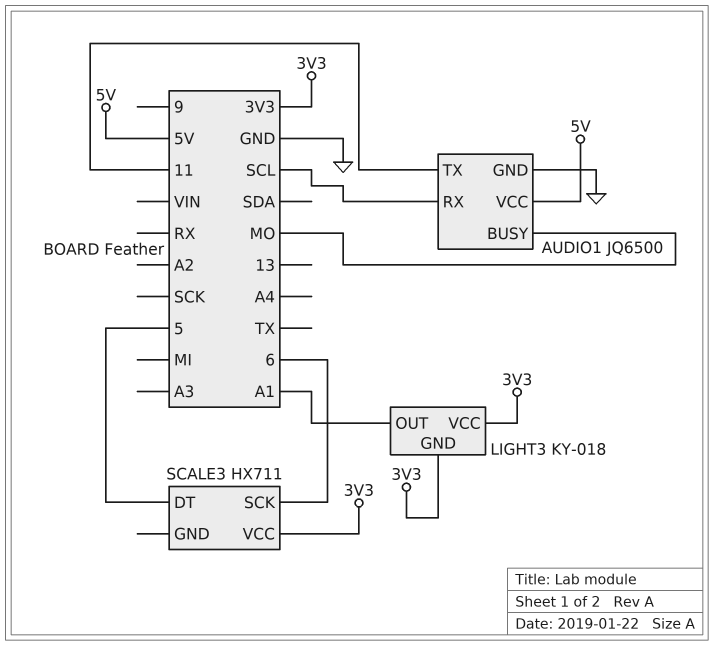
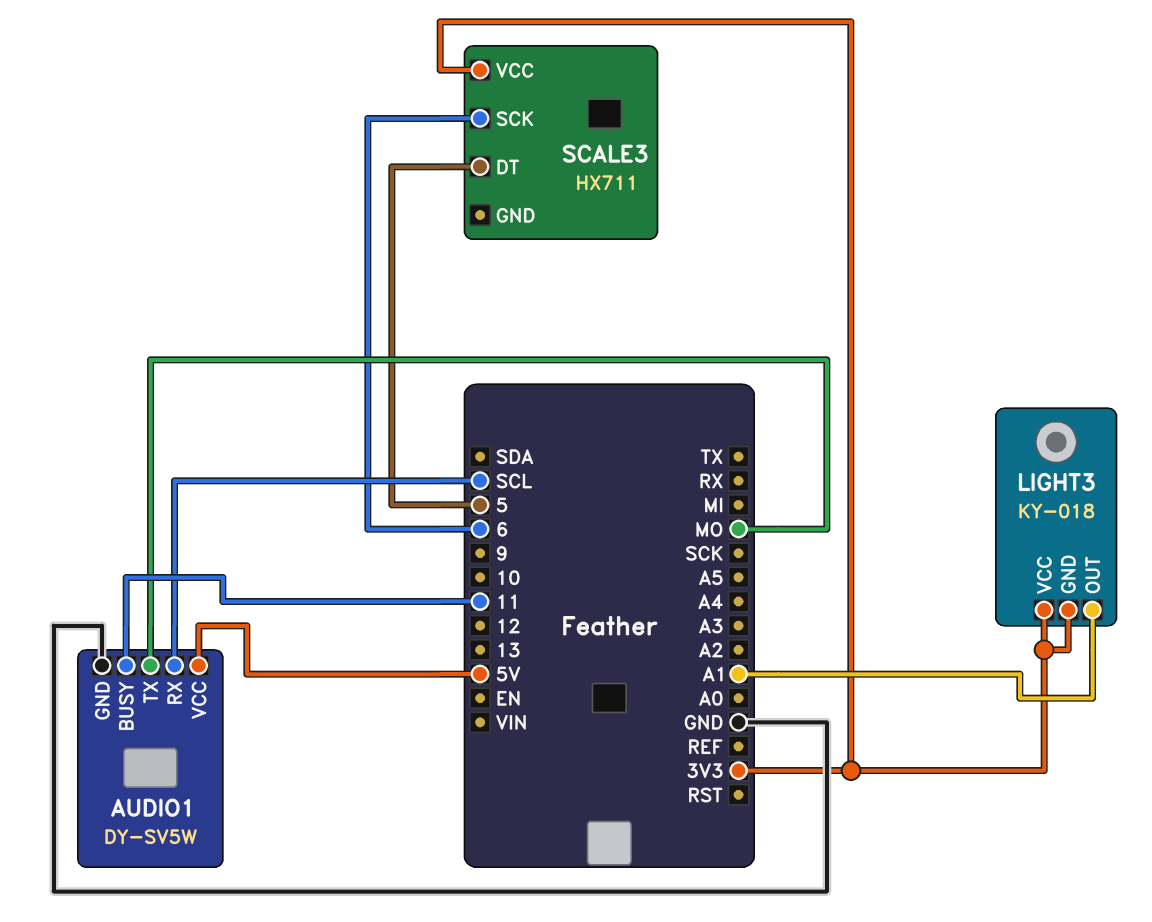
AUDIO1: JQ6500 -> DY-SV5W
AUDIO1 pin BUSY: MO -> 11
AUDIO1 pin TX: 11 -> MO

